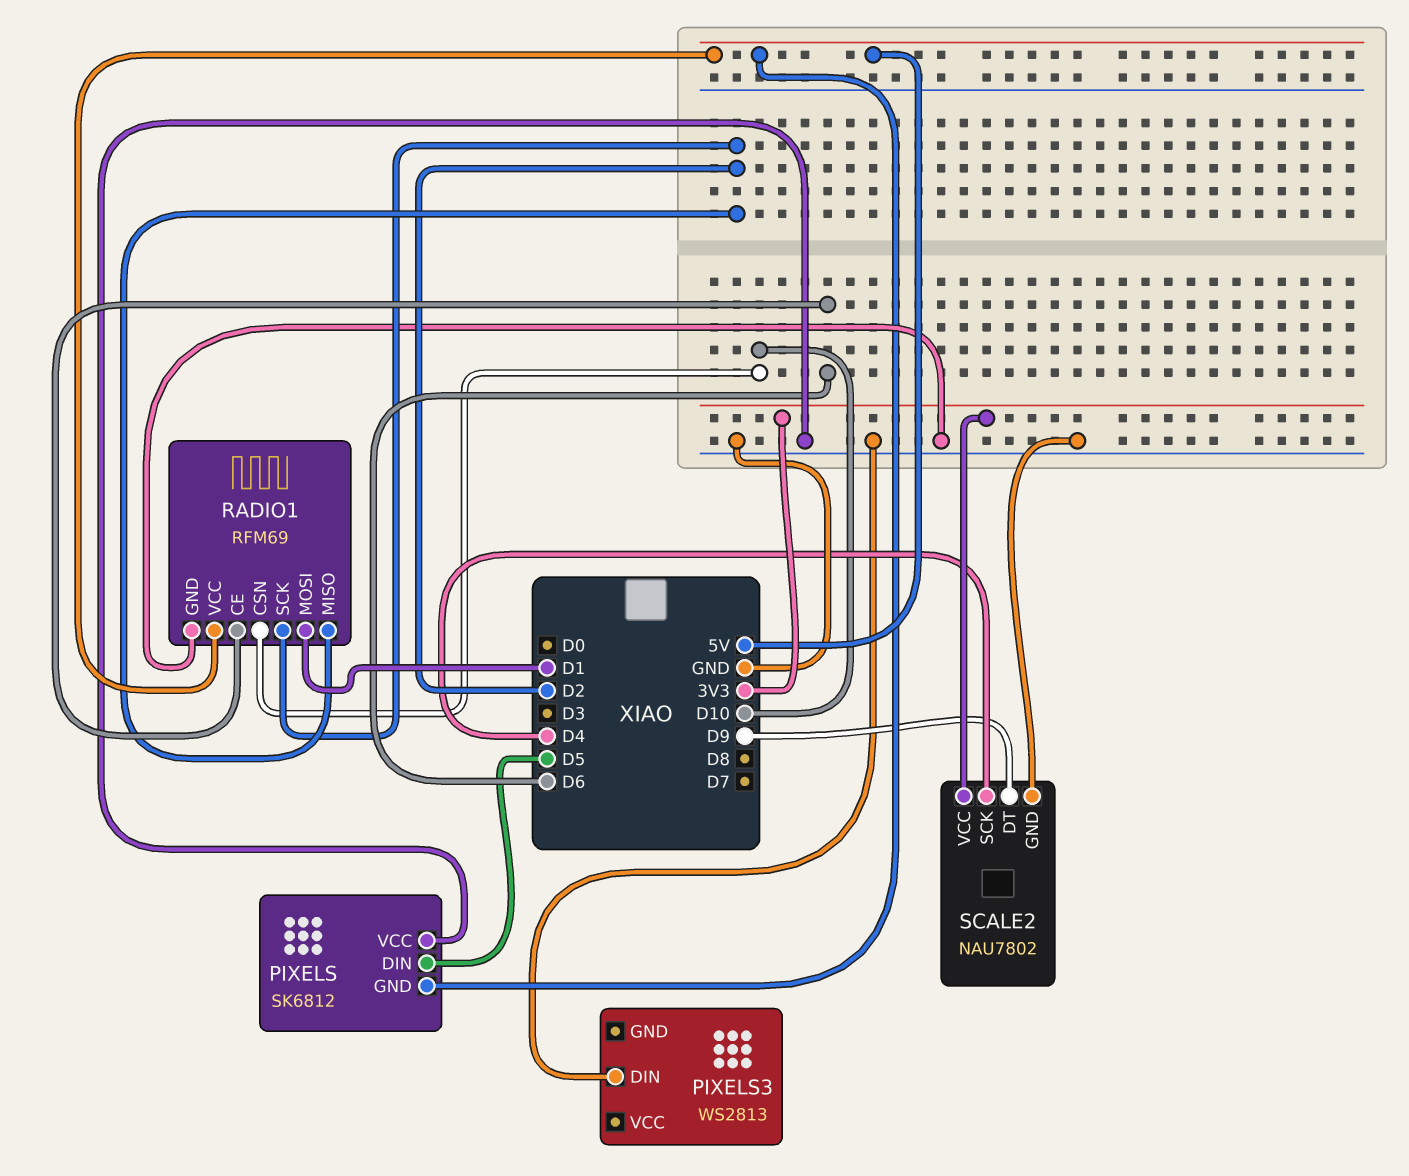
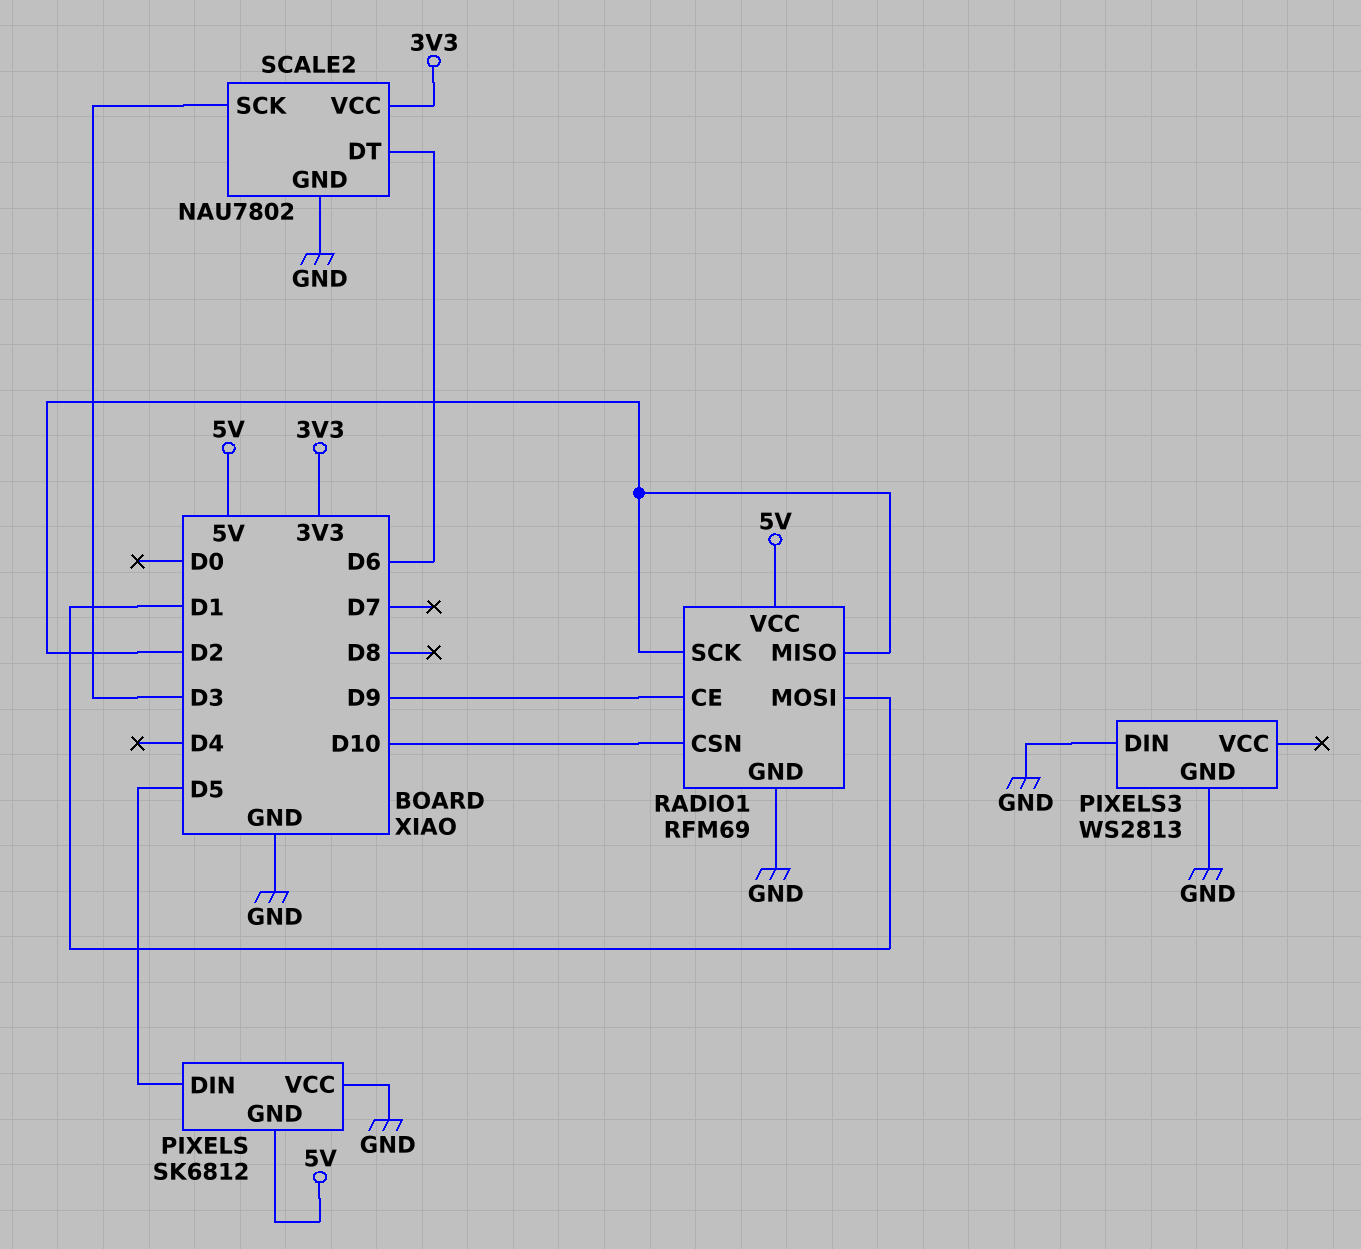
PIXELS3 pin GND: none -> GND
RADIO1 pin CE: D6 -> D9
SCALE2 pin DT: D9 -> D6
SCALE2 pin SCK: D4 -> D3

